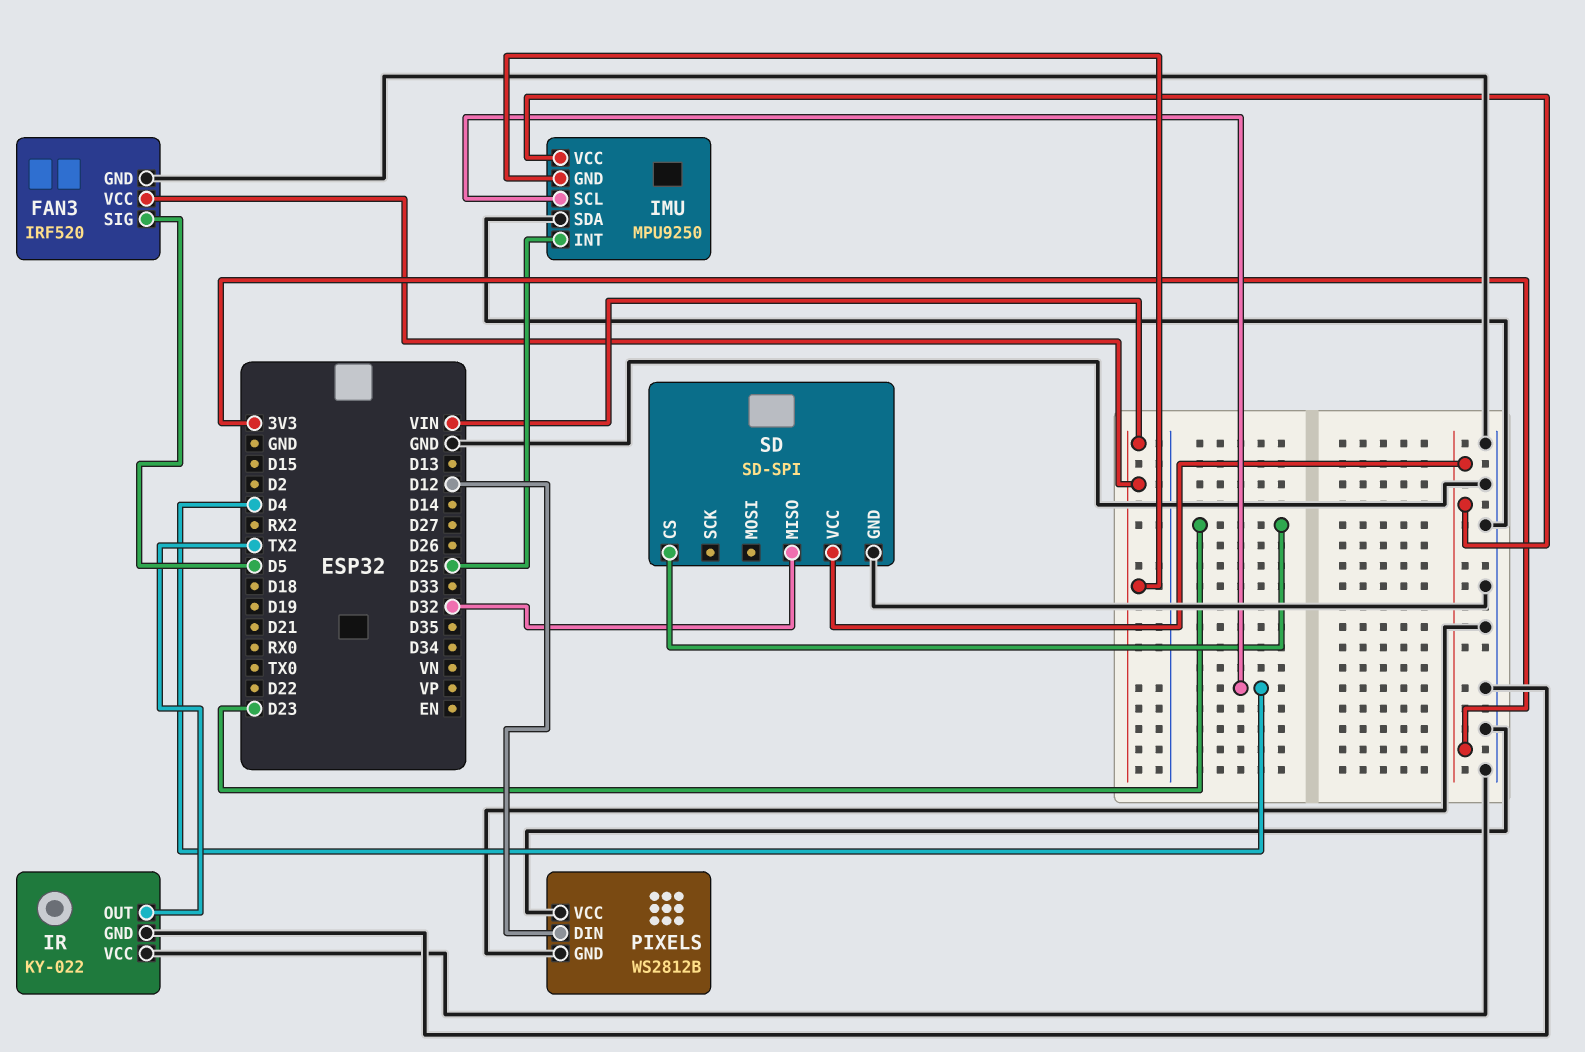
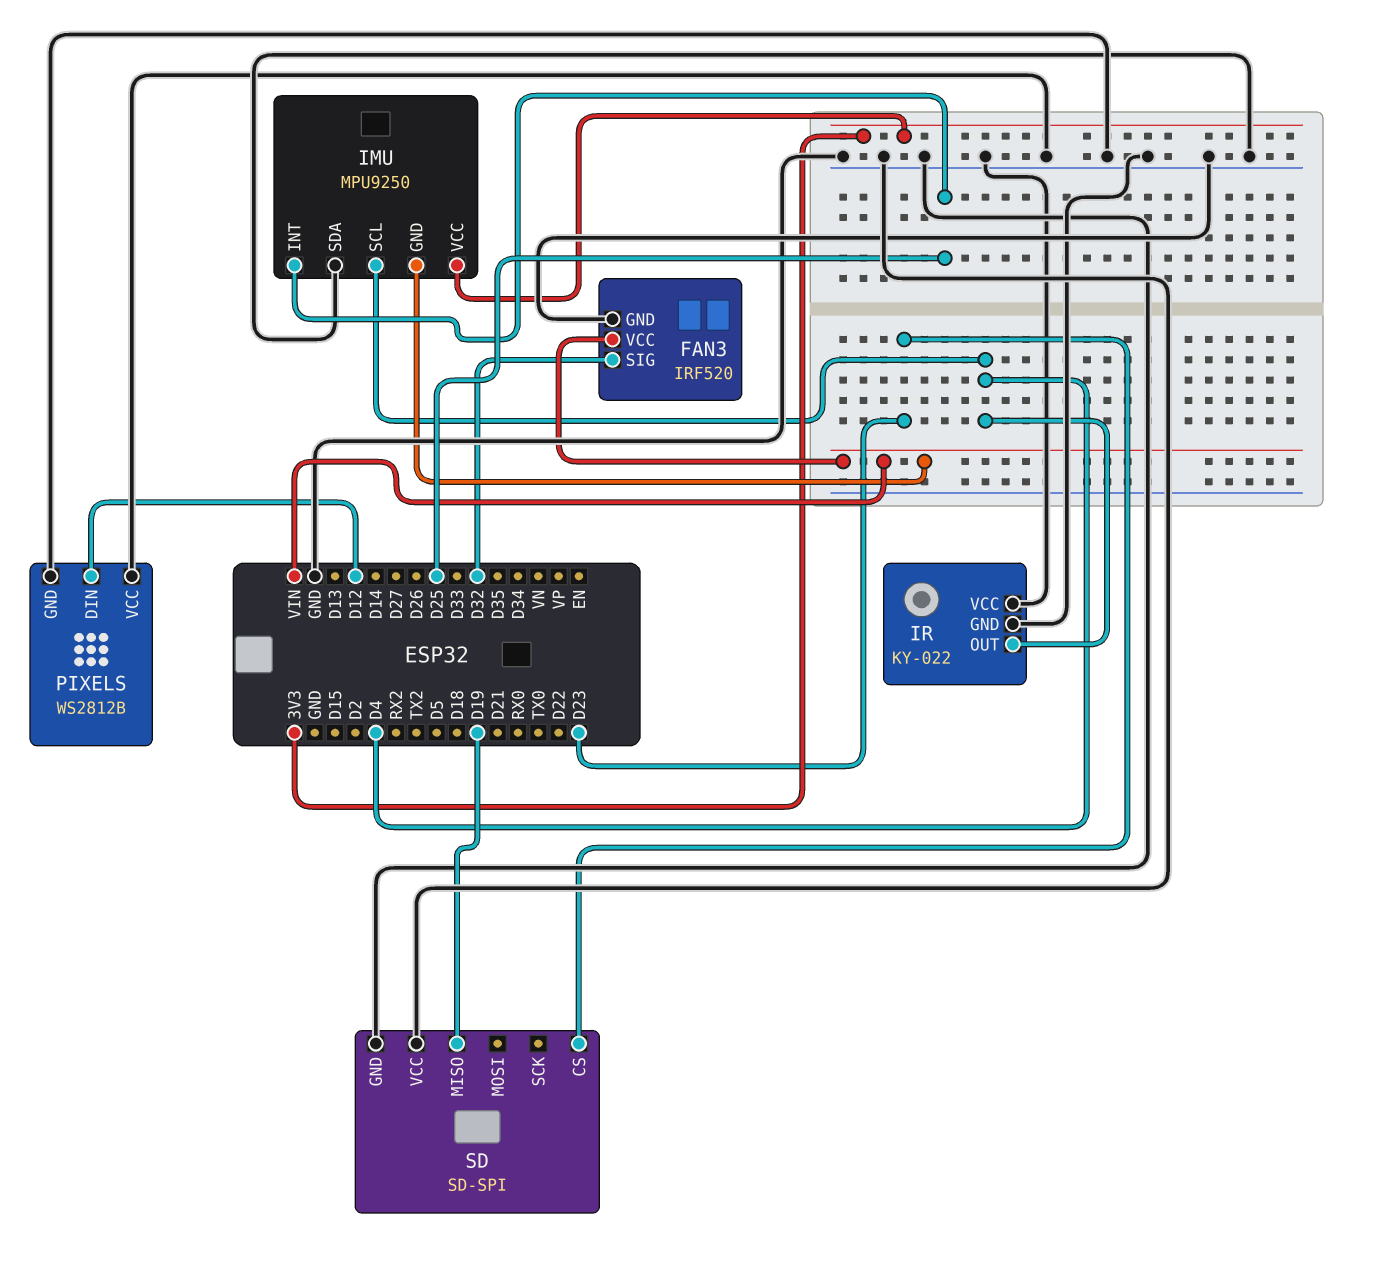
FAN3 pin SIG: D5 -> D32
IR pin OUT: TX2 -> D4
SD pin MISO: D32 -> D19
SD pin VCC: 3V3 -> GND

